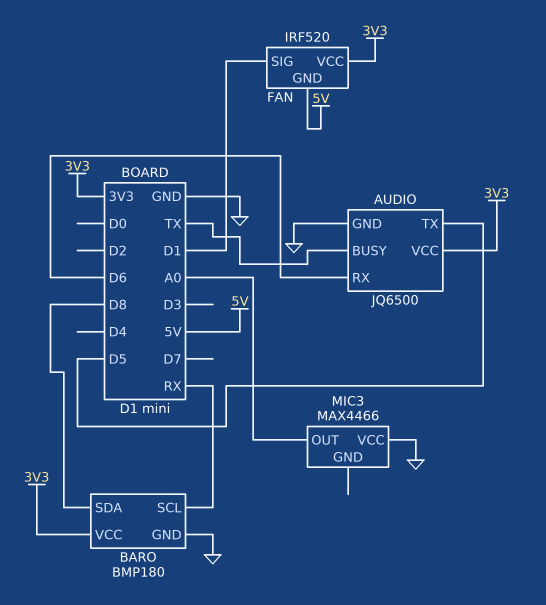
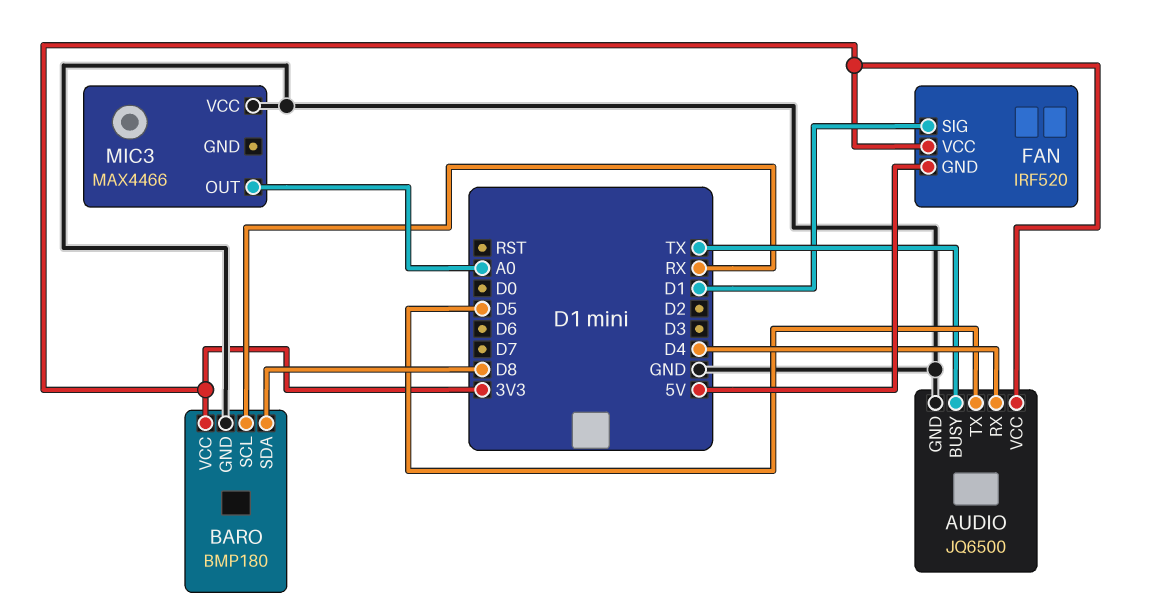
AUDIO pin RX: D6 -> D4

